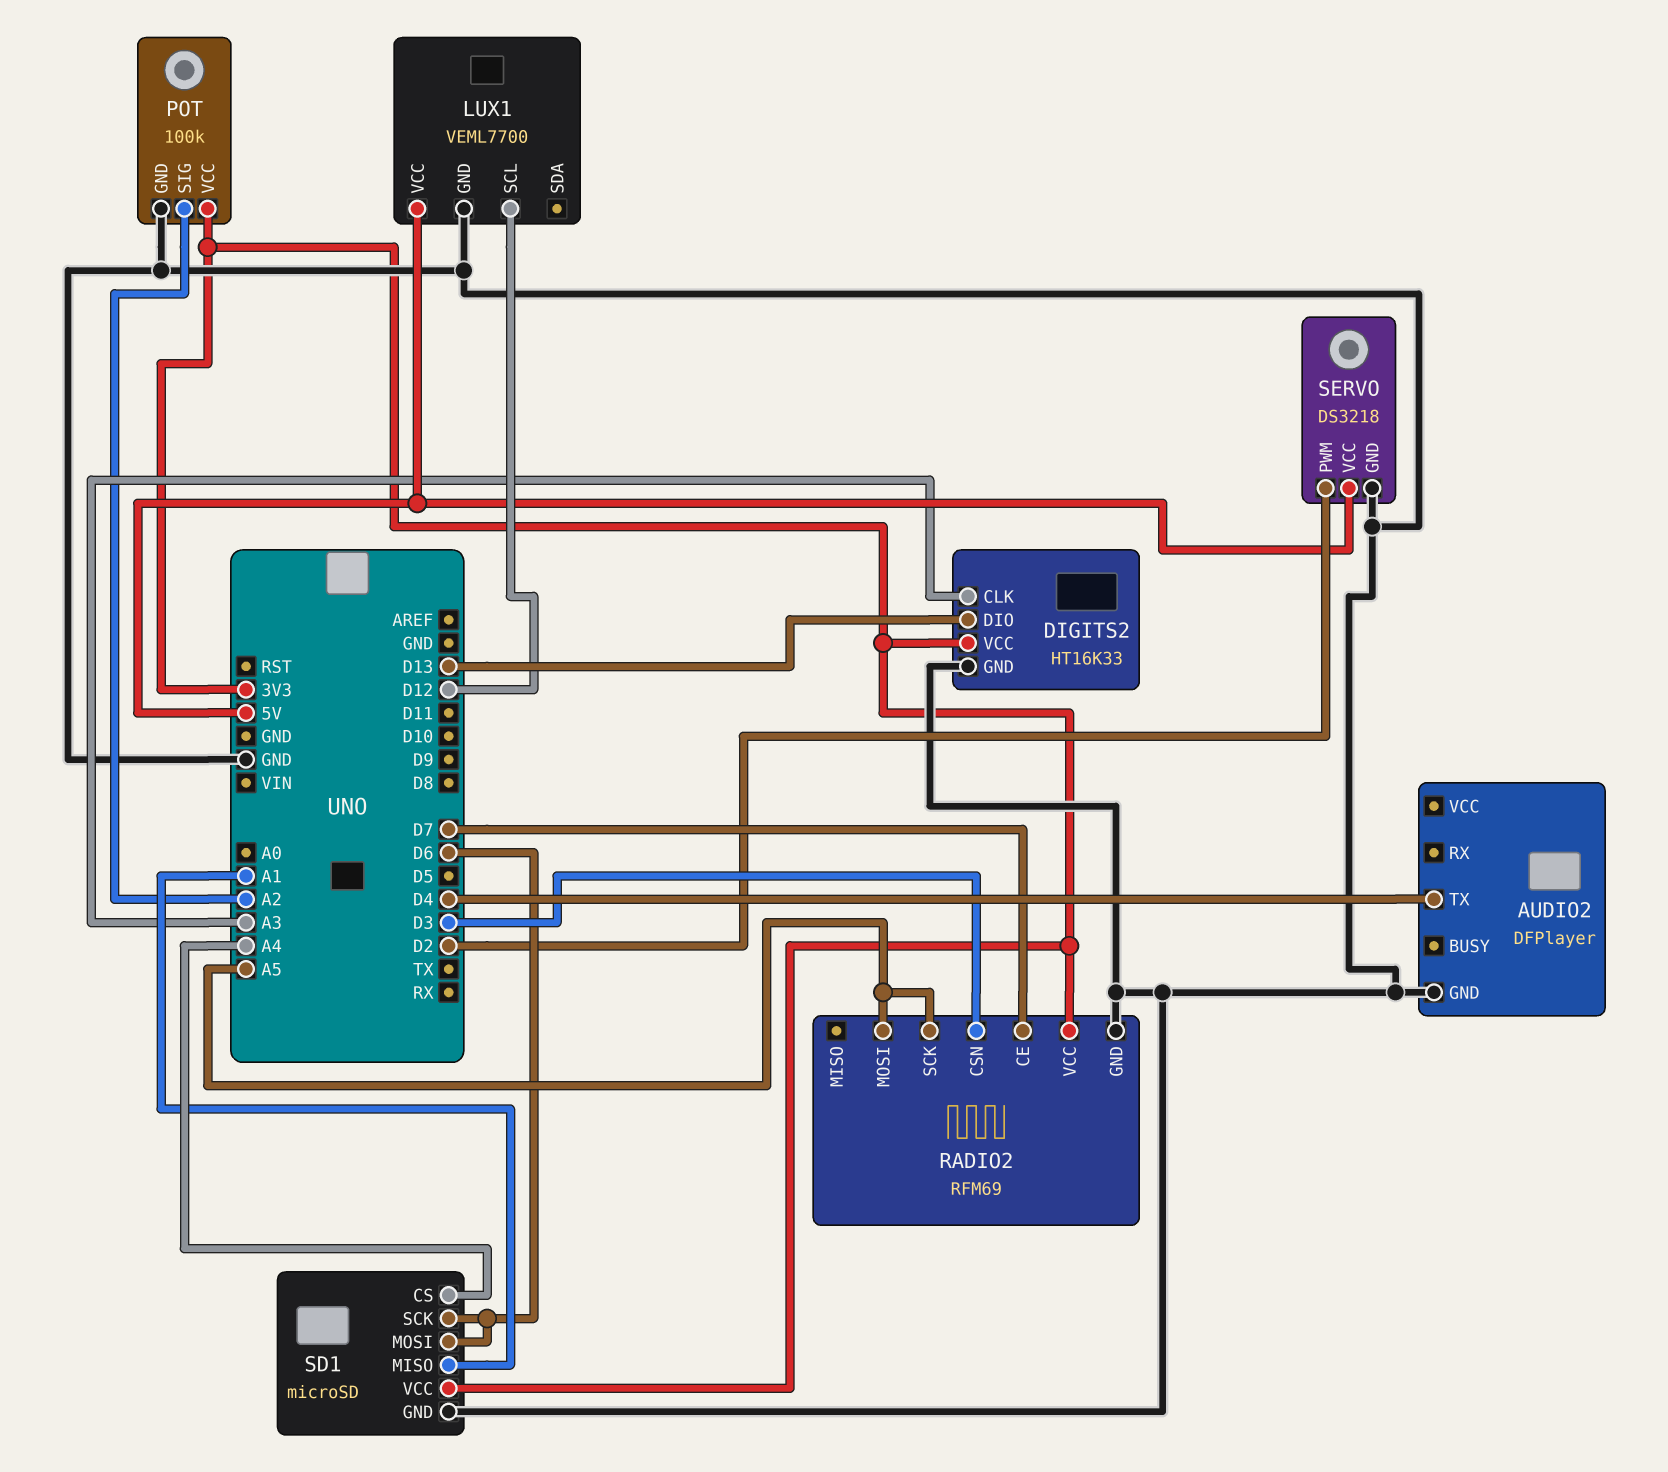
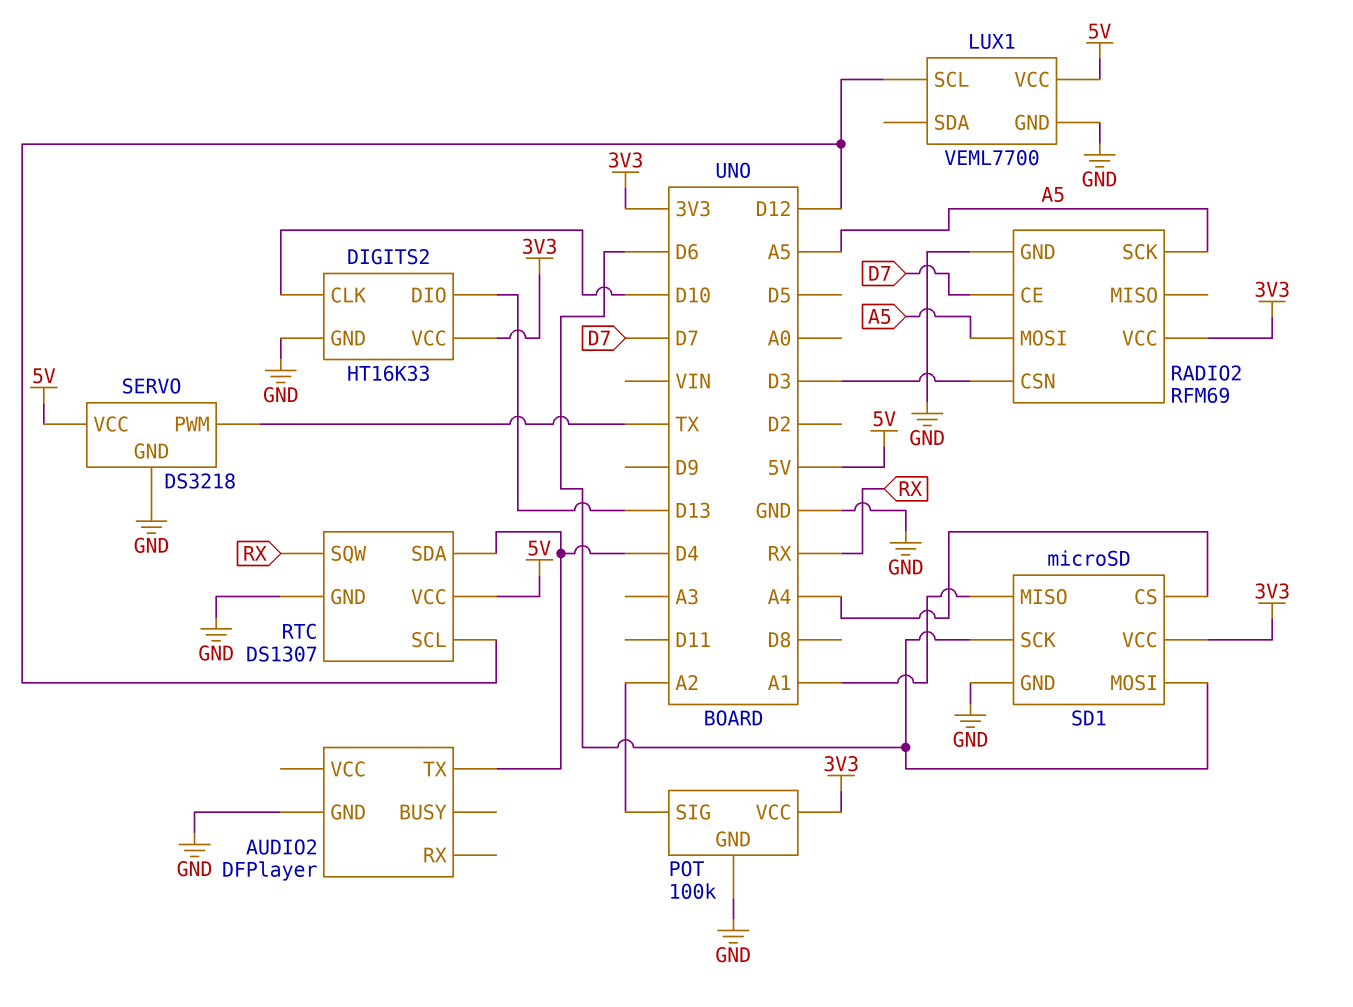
DIGITS2 pin CLK: A3 -> D10
RTC: none -> DS1307
RTC pin GND: none -> GND
RTC pin SCL: none -> D12
RTC pin SDA: none -> D4
RTC pin SQW: none -> RX
RTC pin VCC: none -> 5V
SERVO pin PWM: D2 -> TX

